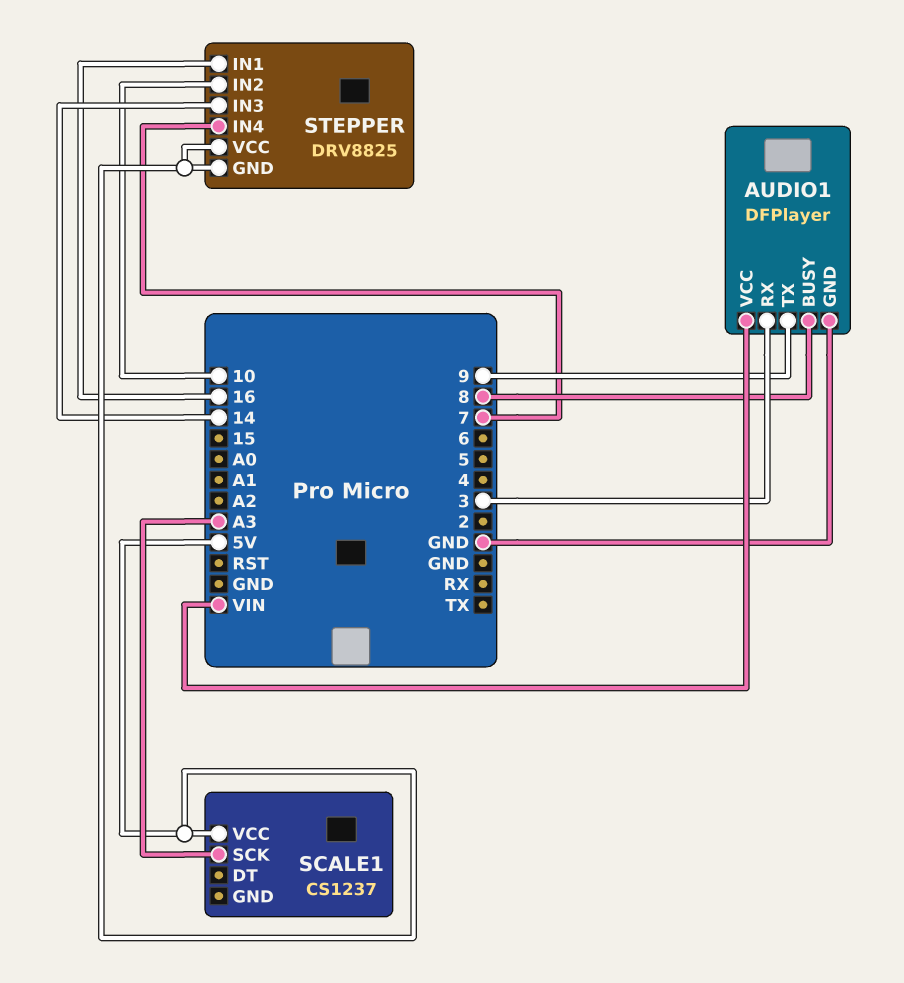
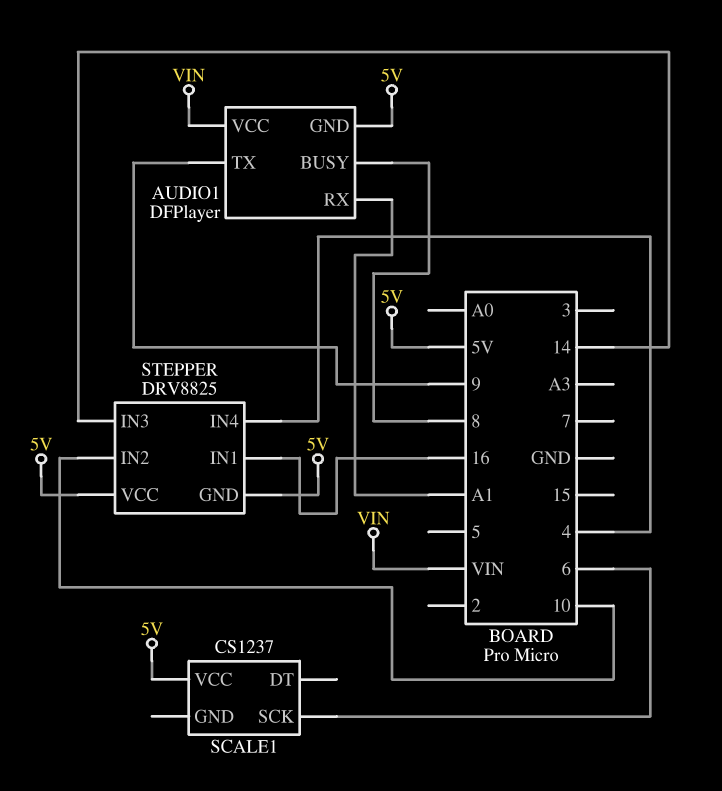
AUDIO1 pin GND: GND -> 5V
AUDIO1 pin RX: 3 -> A1
SCALE1 pin SCK: A3 -> 6
STEPPER pin IN4: 7 -> 4

